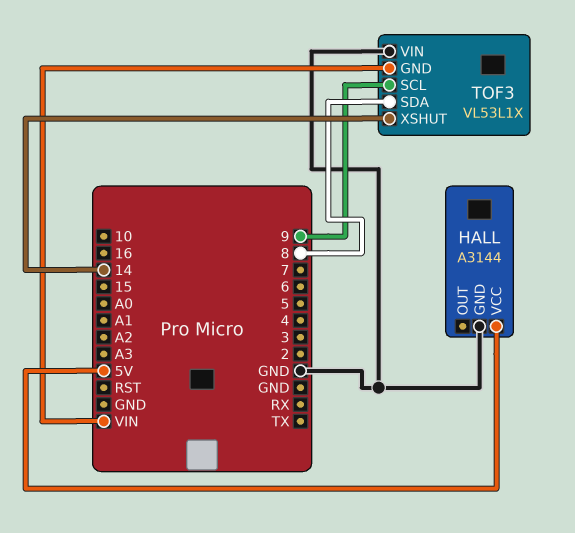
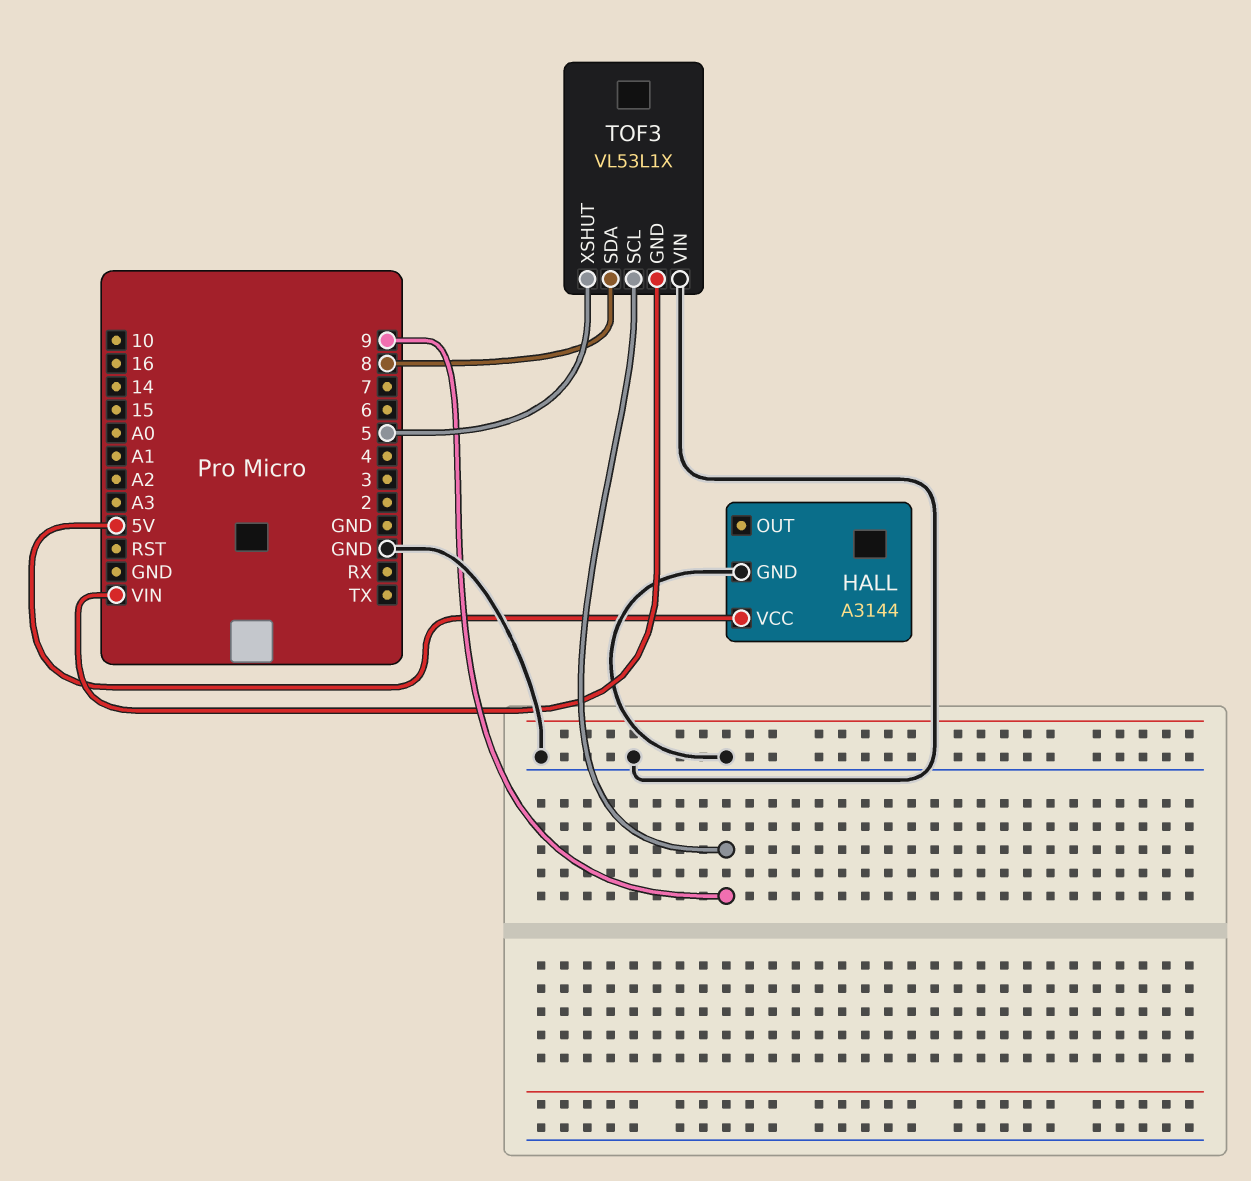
TOF3 pin XSHUT: 14 -> 5

